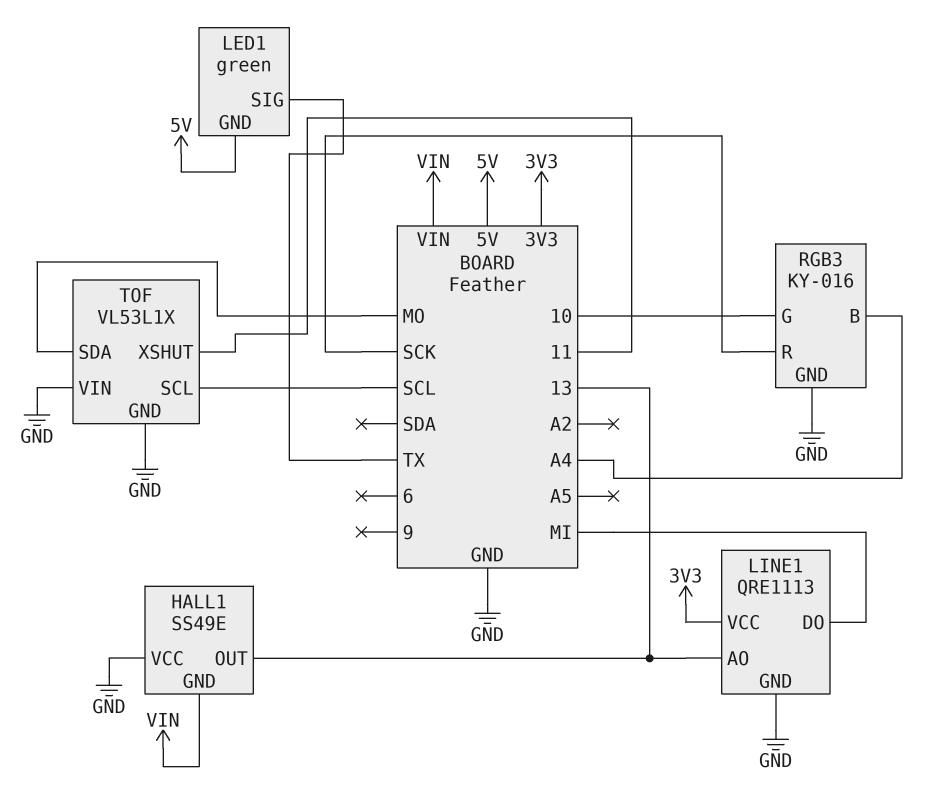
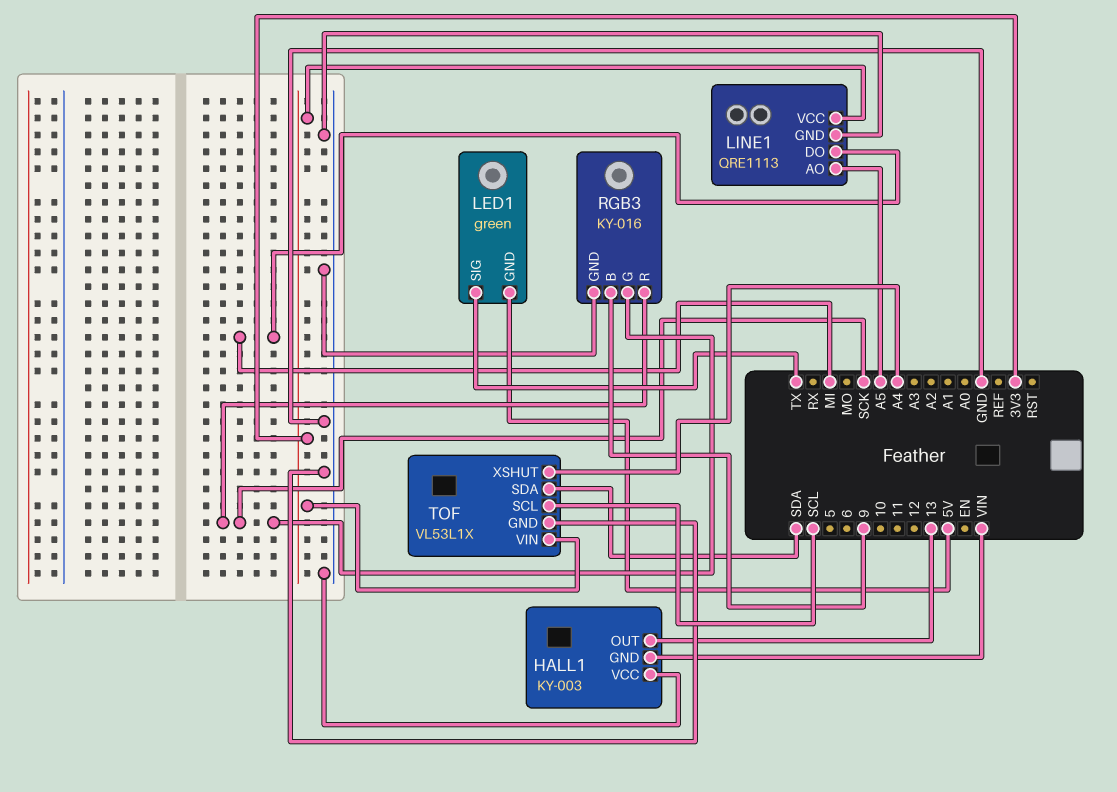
HALL1: SS49E -> KY-003
LINE1 pin AO: 13 -> A5
RGB3 pin B: A4 -> 9
RGB3 pin G: 10 -> SCK
TOF pin SDA: MO -> SDA
TOF pin VIN: GND -> 3V3
TOF pin XSHUT: 11 -> A4

